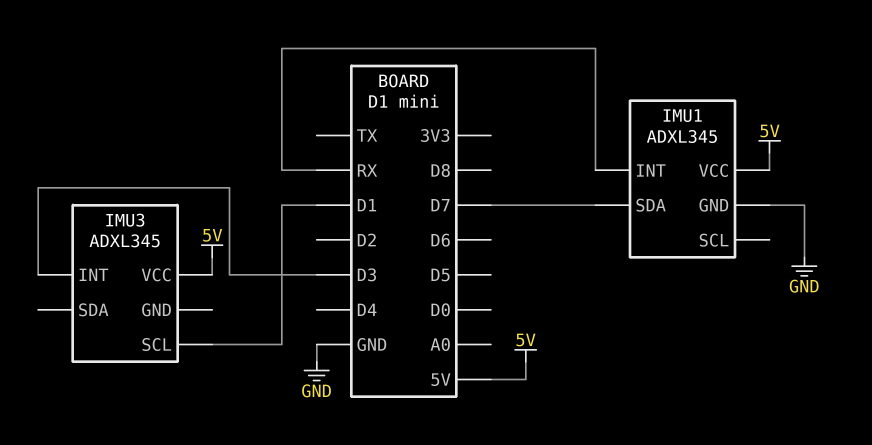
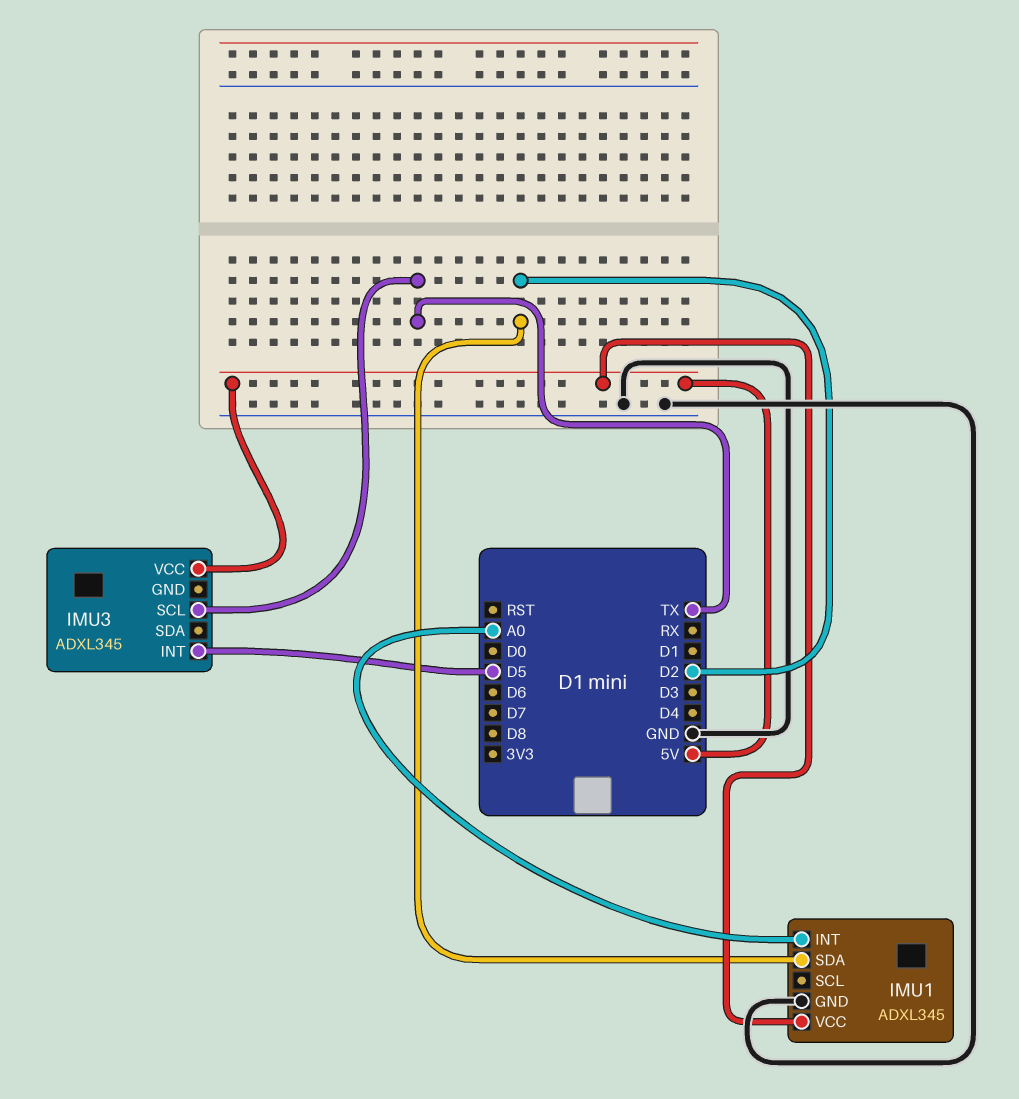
IMU1 pin INT: RX -> A0
IMU1 pin SDA: D7 -> D2
IMU3 pin INT: D3 -> D5
IMU3 pin SCL: D1 -> TX

